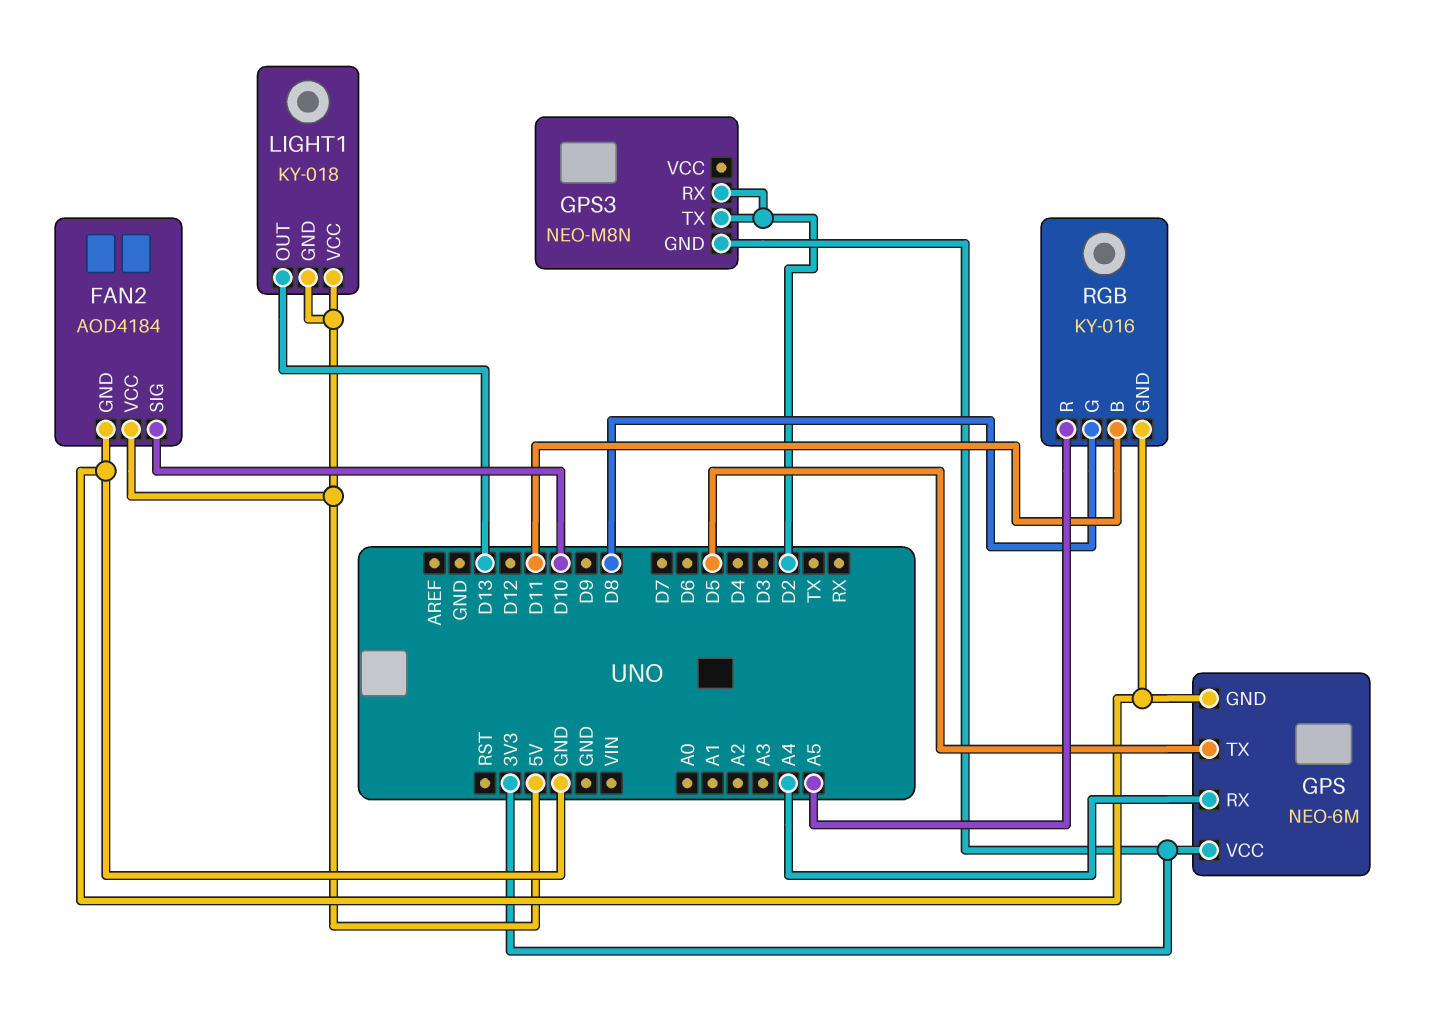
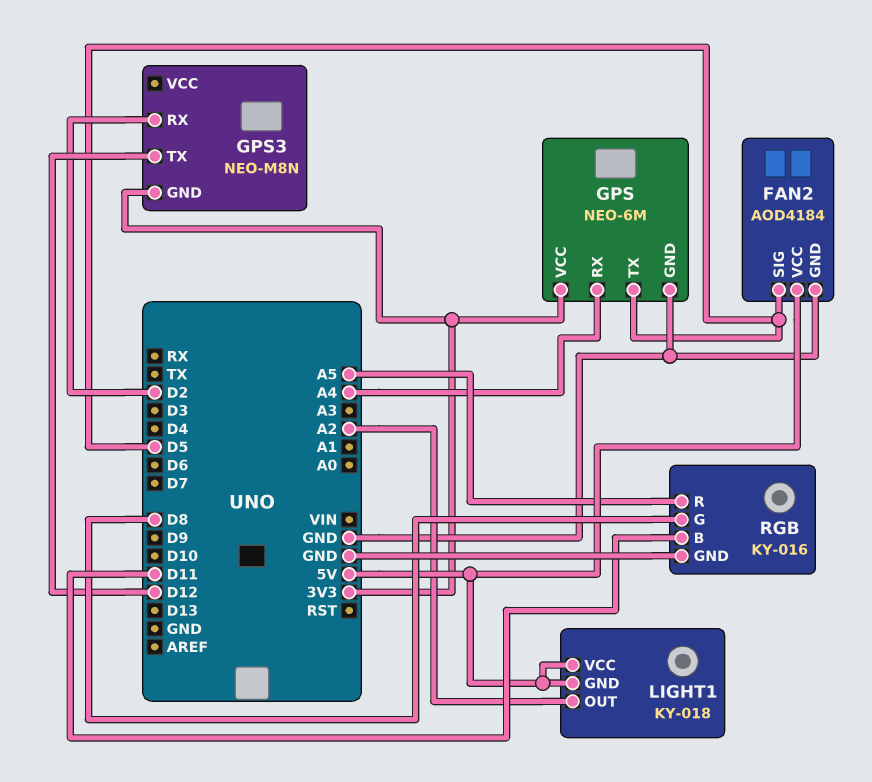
FAN2 pin SIG: D10 -> D5
GPS3 pin TX: D2 -> D12
LIGHT1 pin OUT: D13 -> A2

